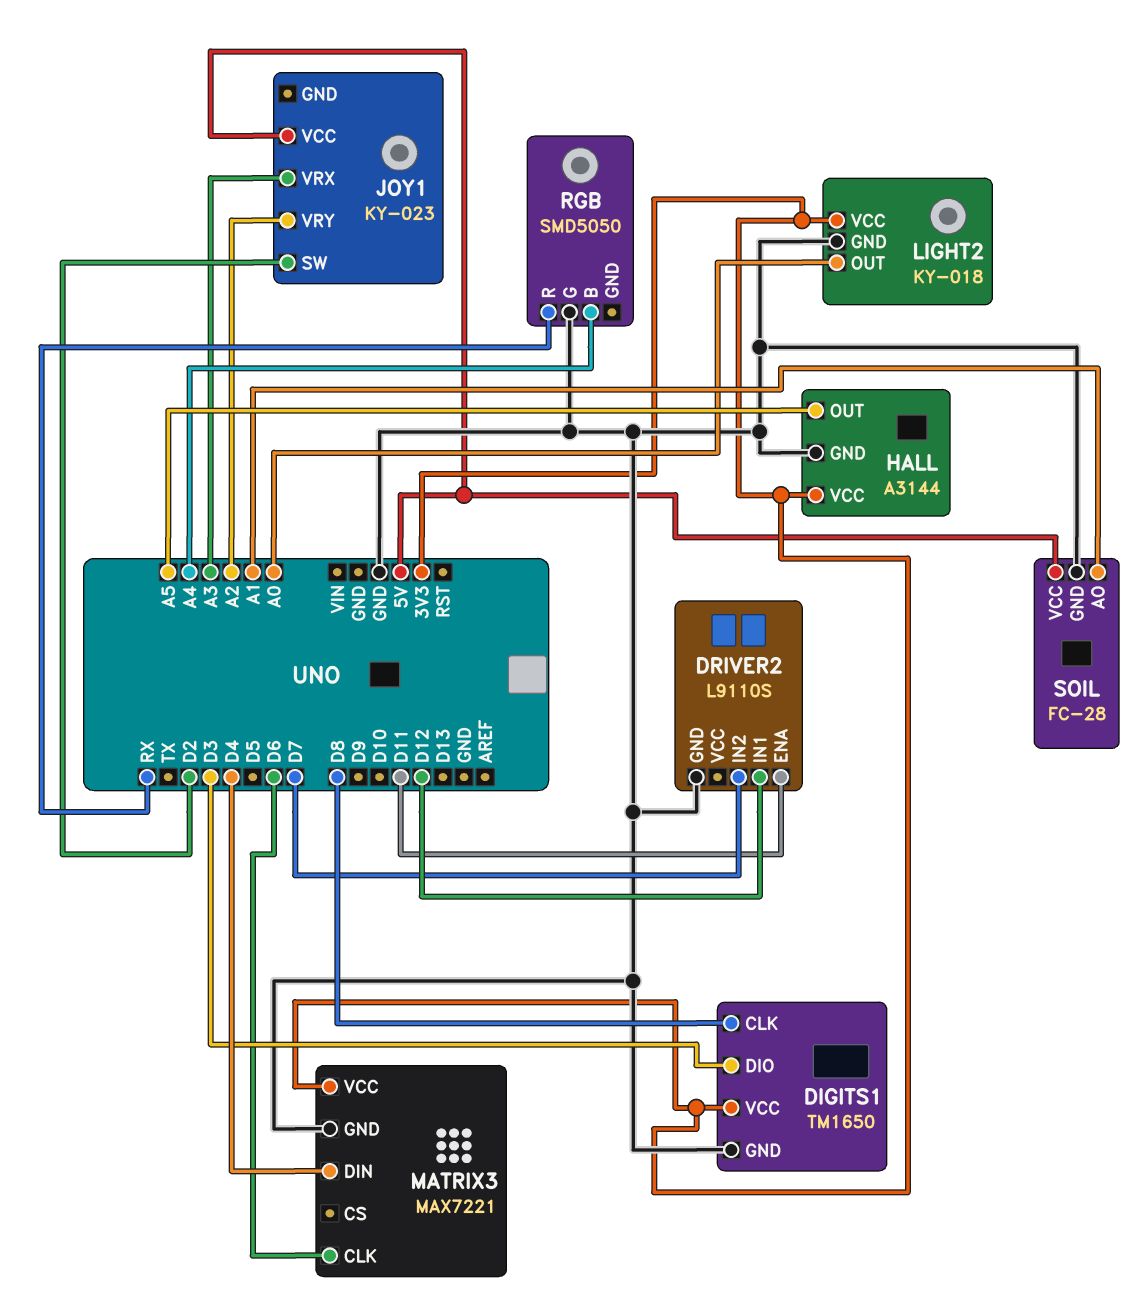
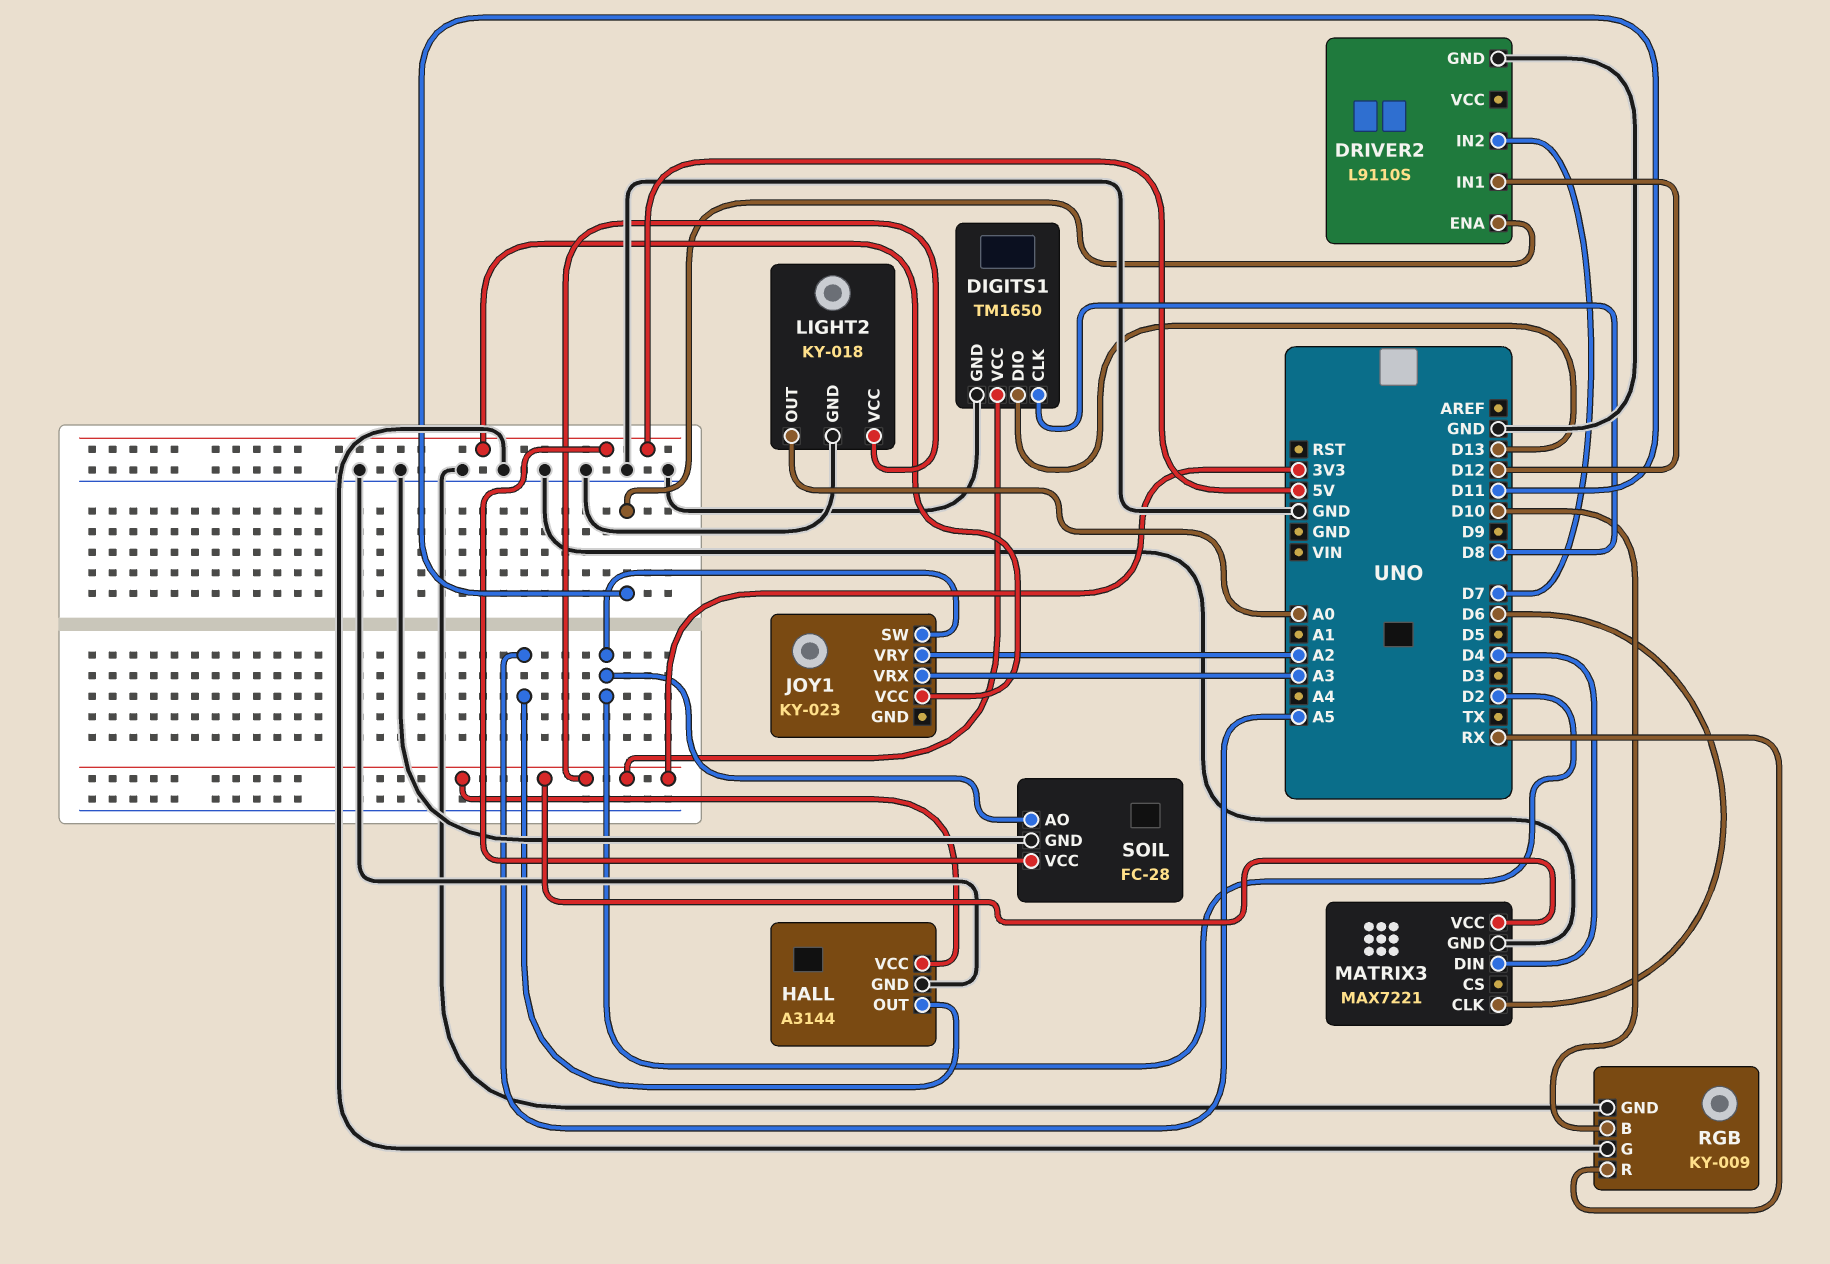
DIGITS1 pin DIO: D3 -> D13
RGB: SMD5050 -> KY-009
RGB pin B: A4 -> D10
RGB pin GND: none -> GND
SOIL pin AO: A1 -> D2

